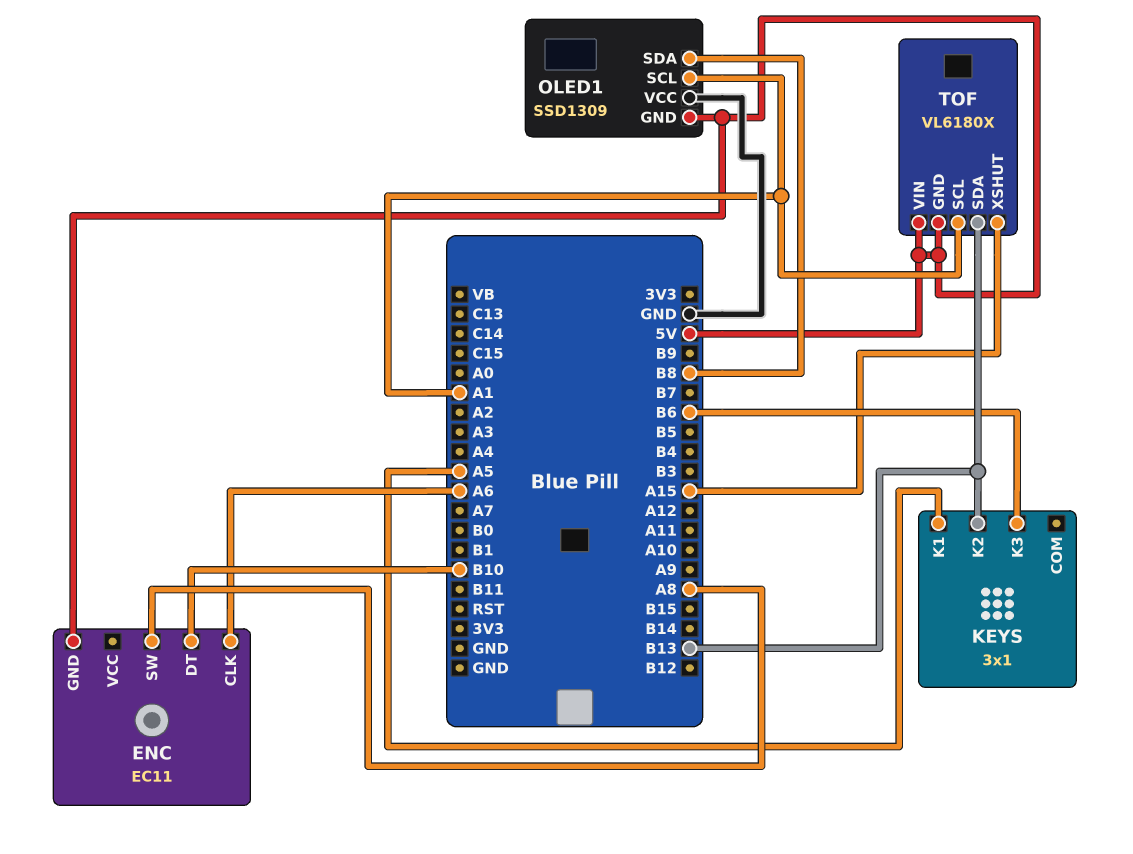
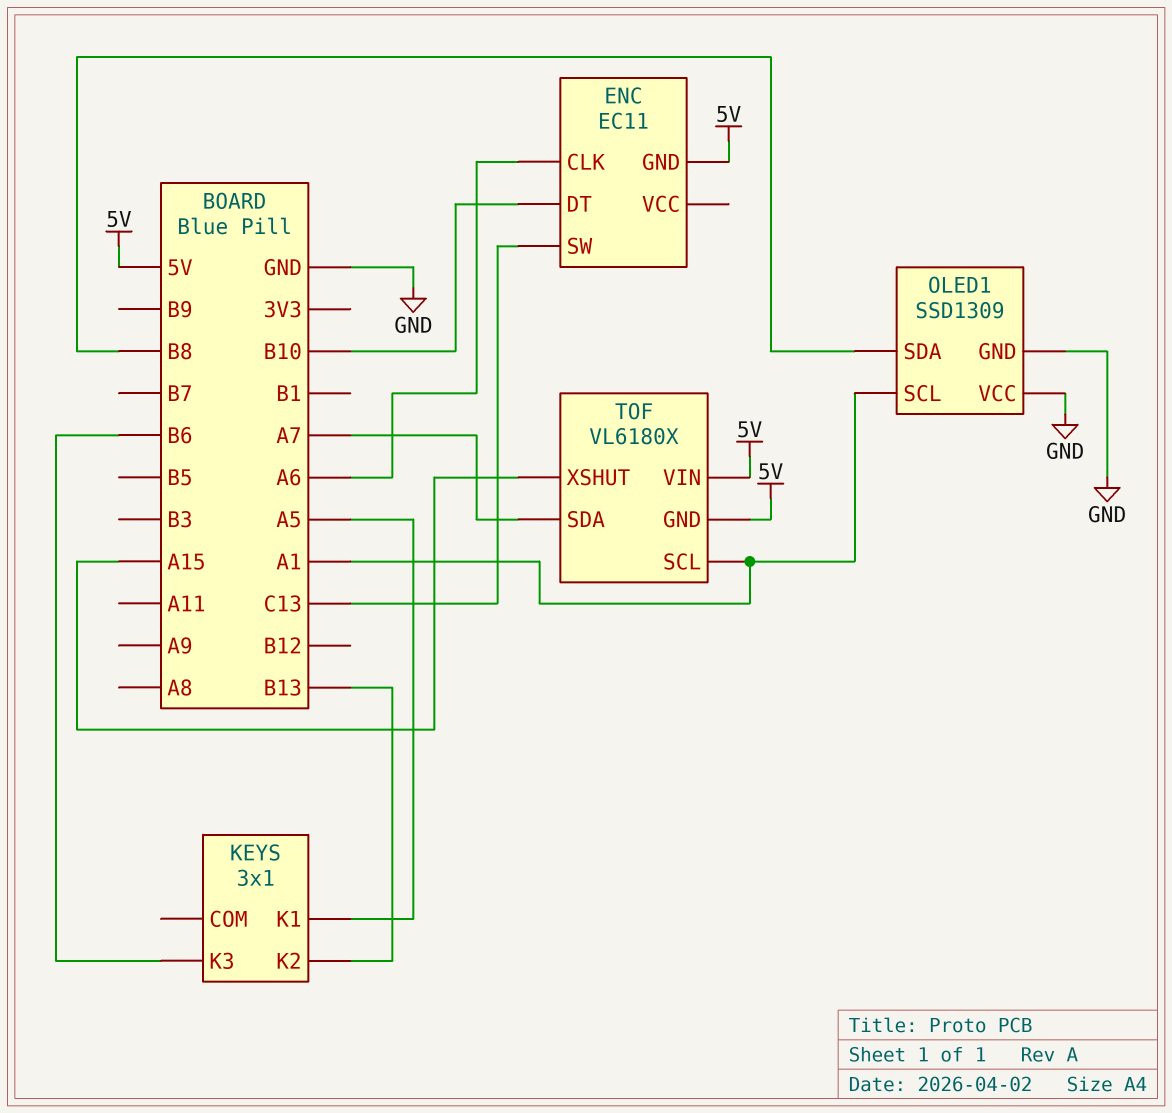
ENC pin SW: A8 -> C13
OLED1 pin GND: 5V -> GND
TOF pin SDA: B13 -> A7

